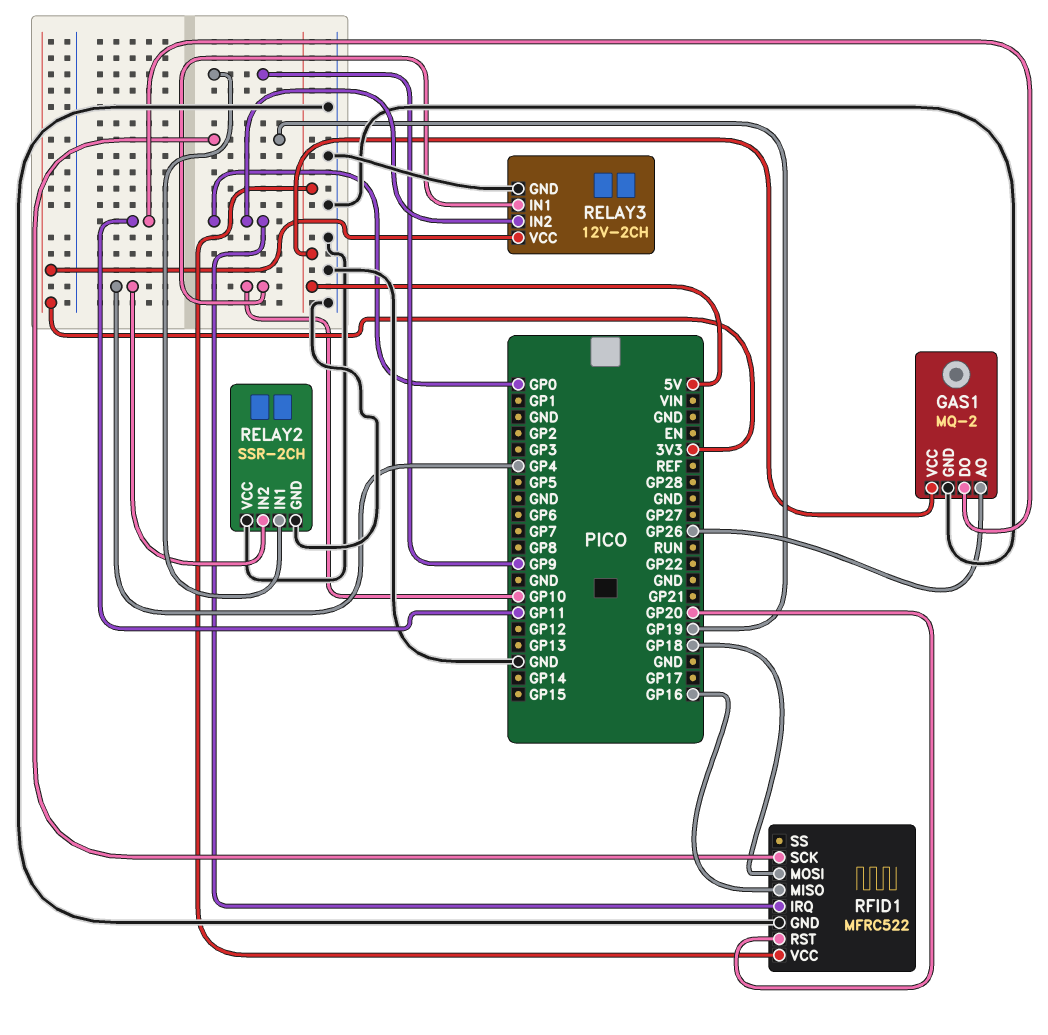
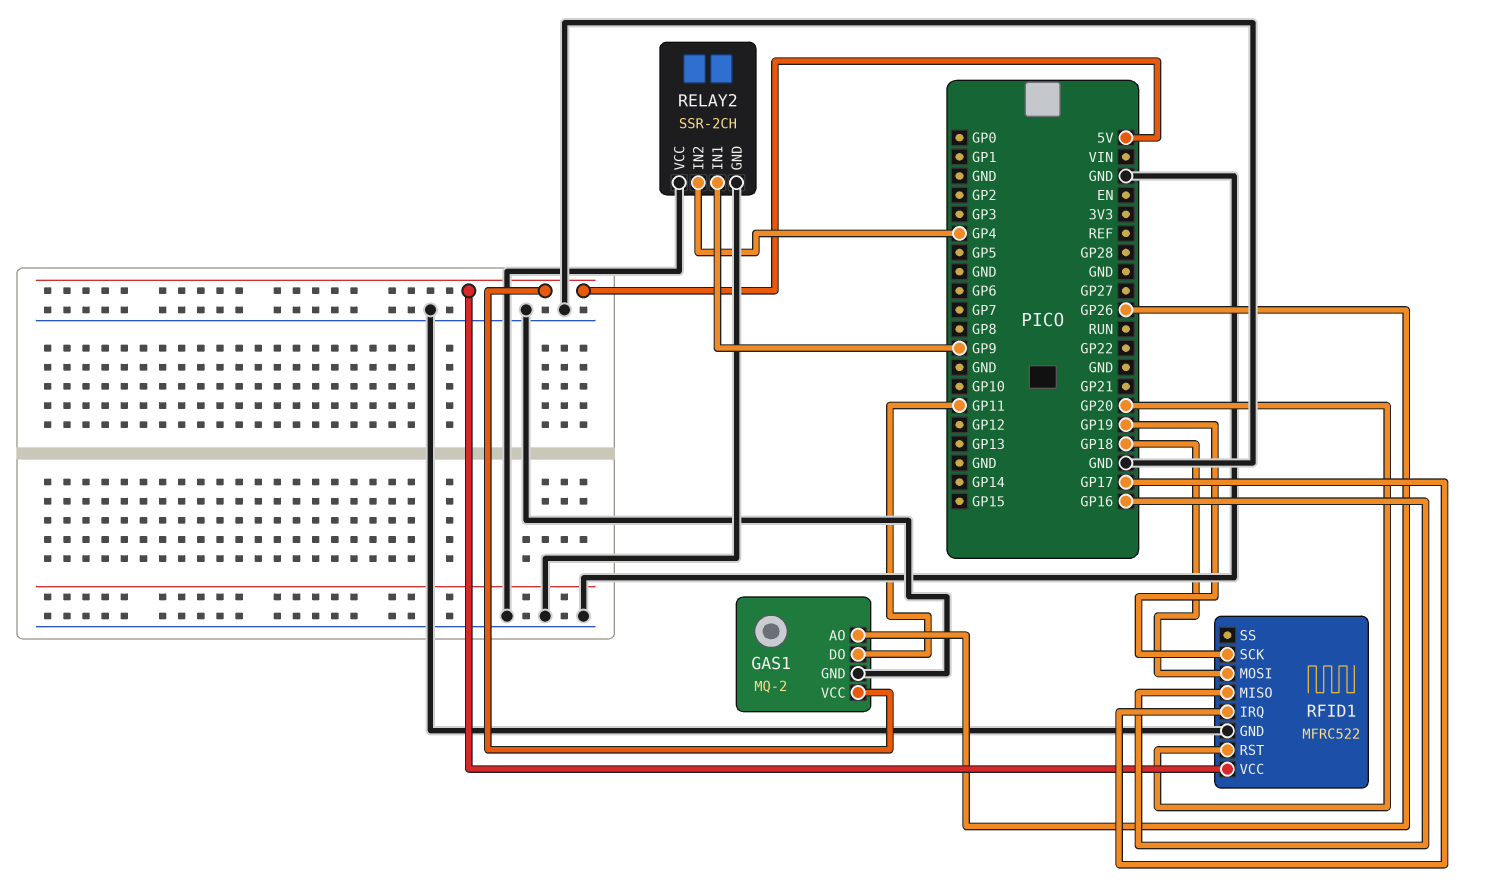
RELAY3: 12V-2CH -> none
RELAY3 pin GND: GND -> none
RELAY3 pin IN1: GP10 -> none
RELAY3 pin IN2: GP0 -> none
RELAY3 pin VCC: 3V3 -> none
RFID1 pin IRQ: GP0 -> GP17

